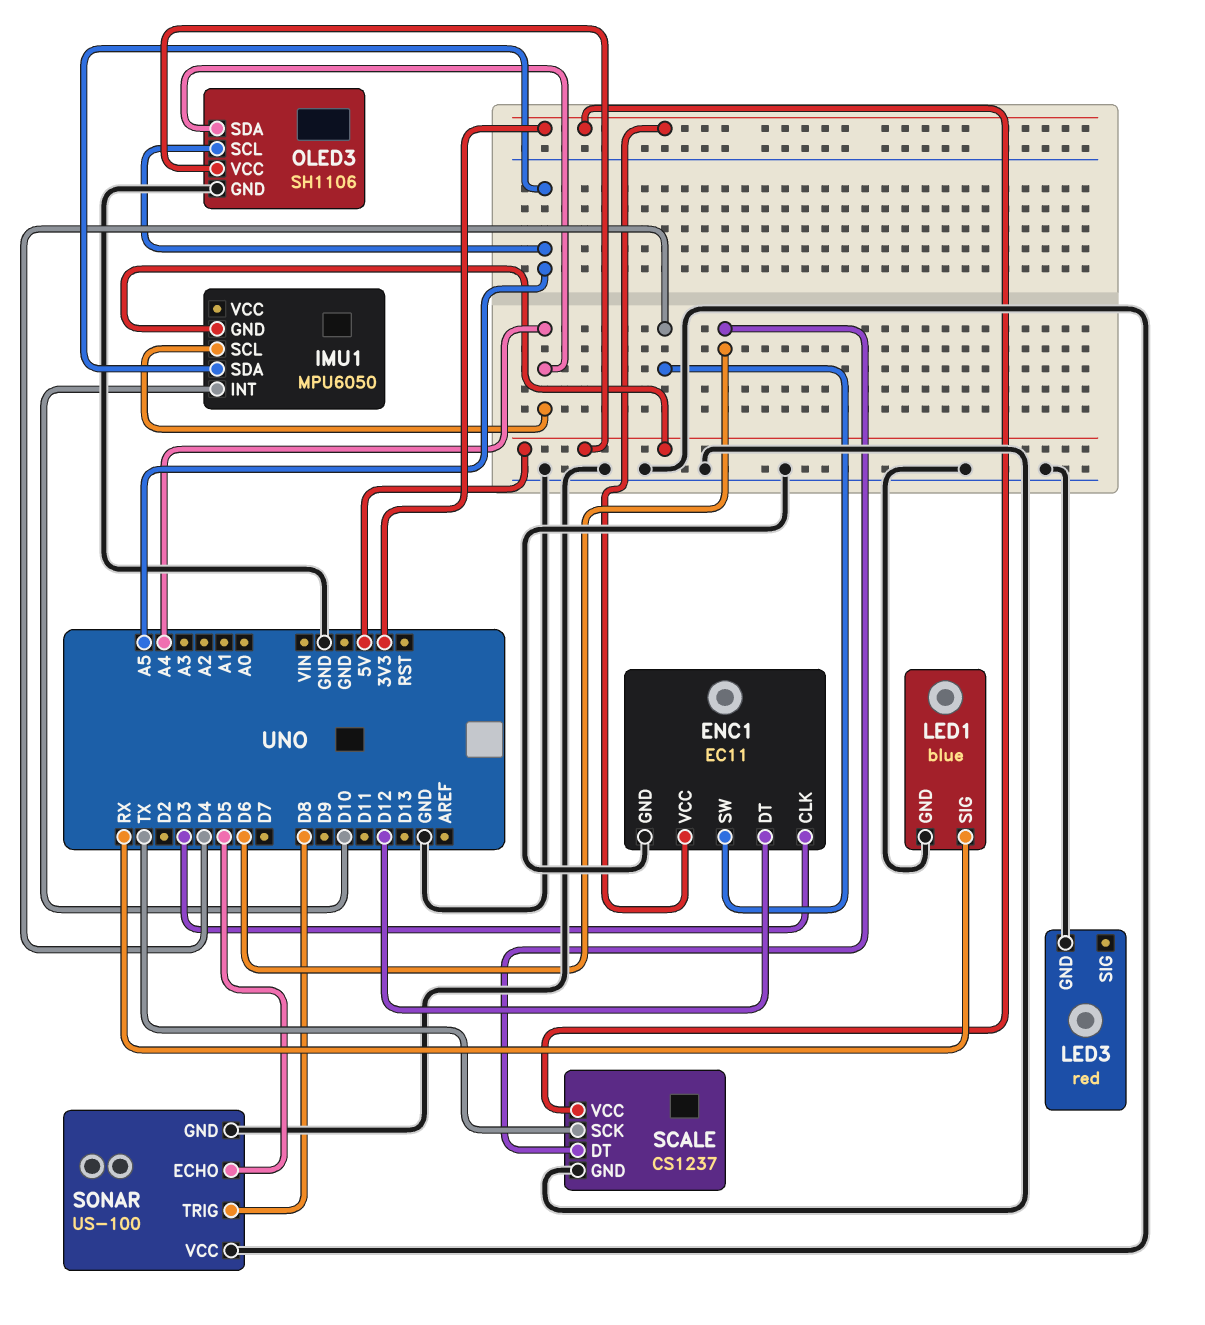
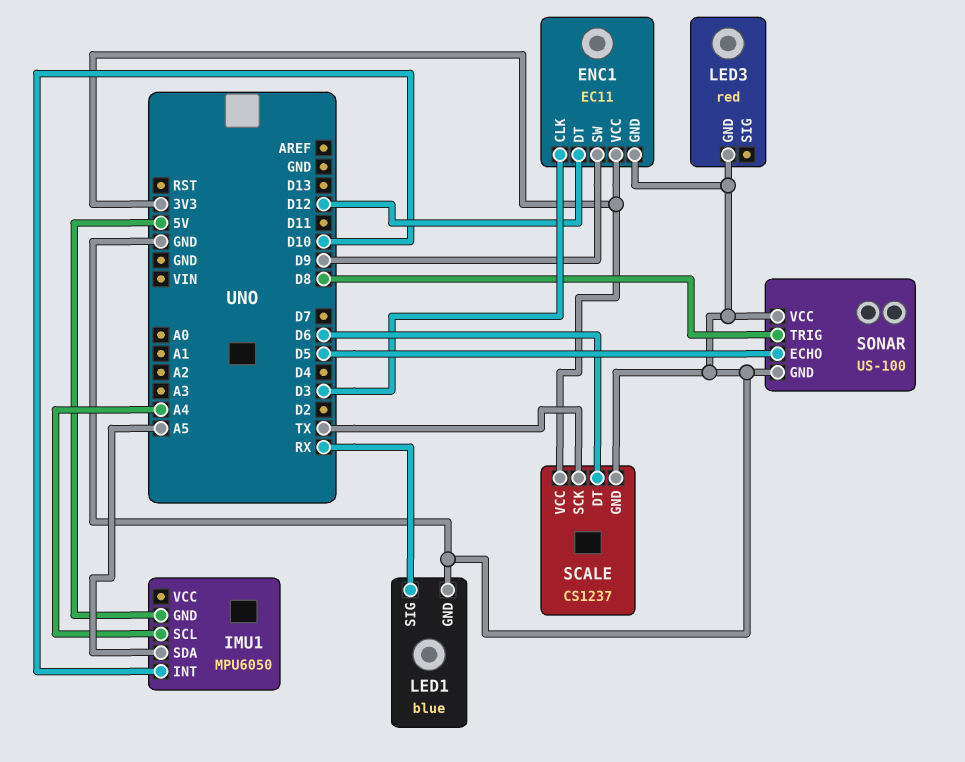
ENC1 pin SW: D4 -> D9
OLED3: SH1106 -> none
OLED3 pin GND: GND -> none
OLED3 pin SCL: A5 -> none
OLED3 pin SDA: A4 -> none
OLED3 pin VCC: 5V -> none

